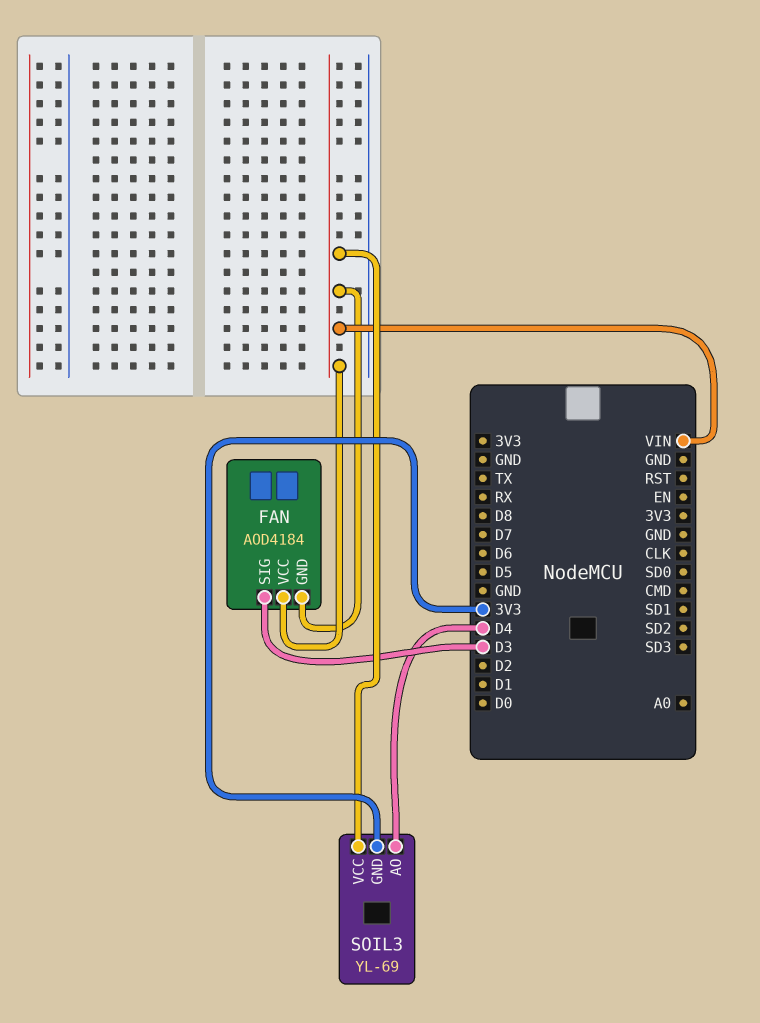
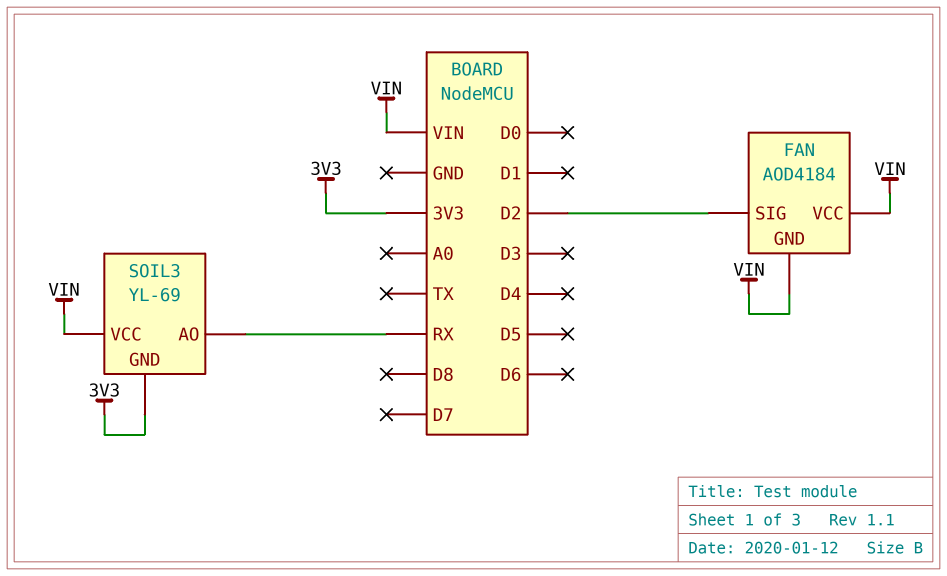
FAN pin SIG: D3 -> D2
SOIL3 pin AO: D4 -> RX

